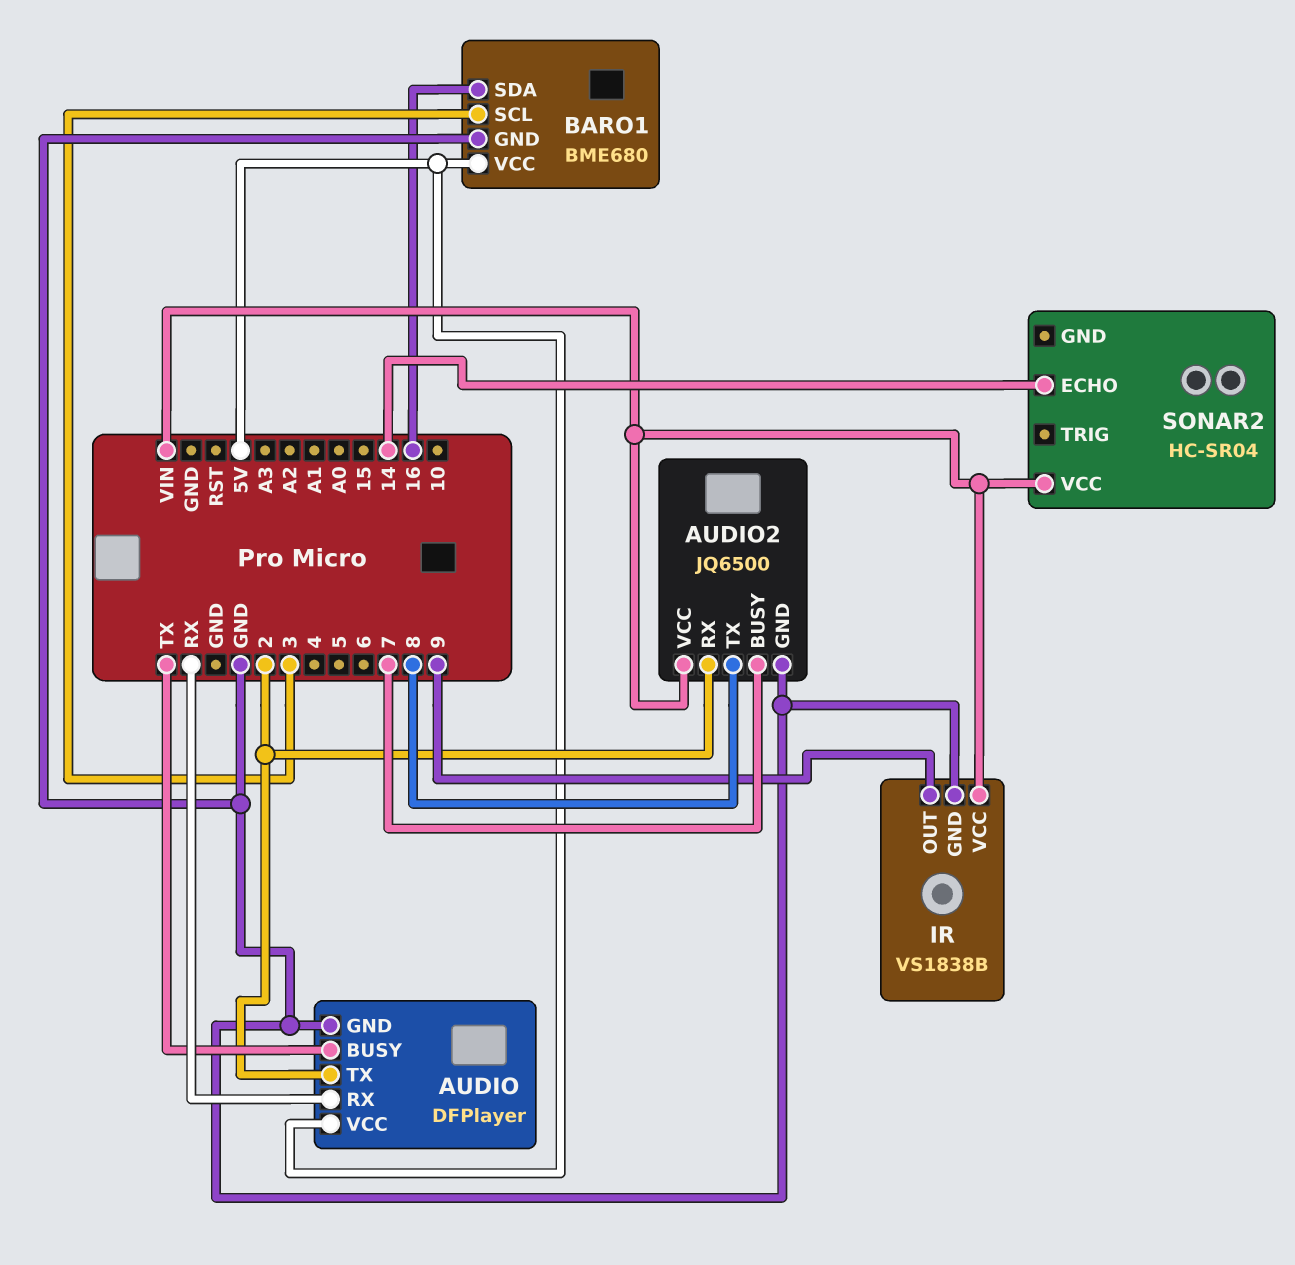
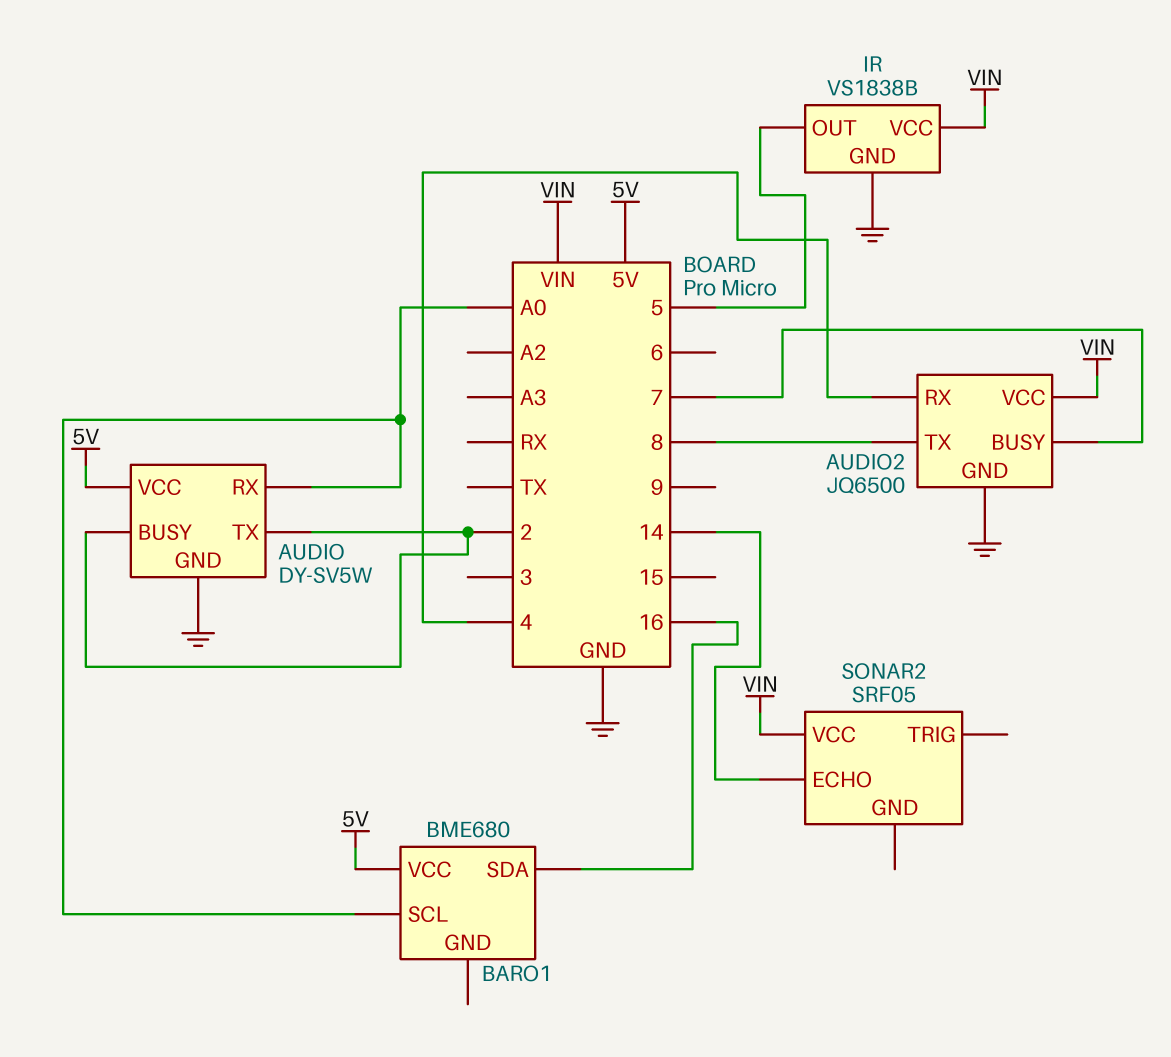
AUDIO: DFPlayer -> DY-SV5W
AUDIO pin BUSY: TX -> 2
AUDIO pin RX: RX -> A0
AUDIO2 pin RX: 2 -> 4
BARO1 pin GND: GND -> none
BARO1 pin SCL: 3 -> A0
IR pin OUT: 9 -> 5
SONAR2: HC-SR04 -> SRF05

